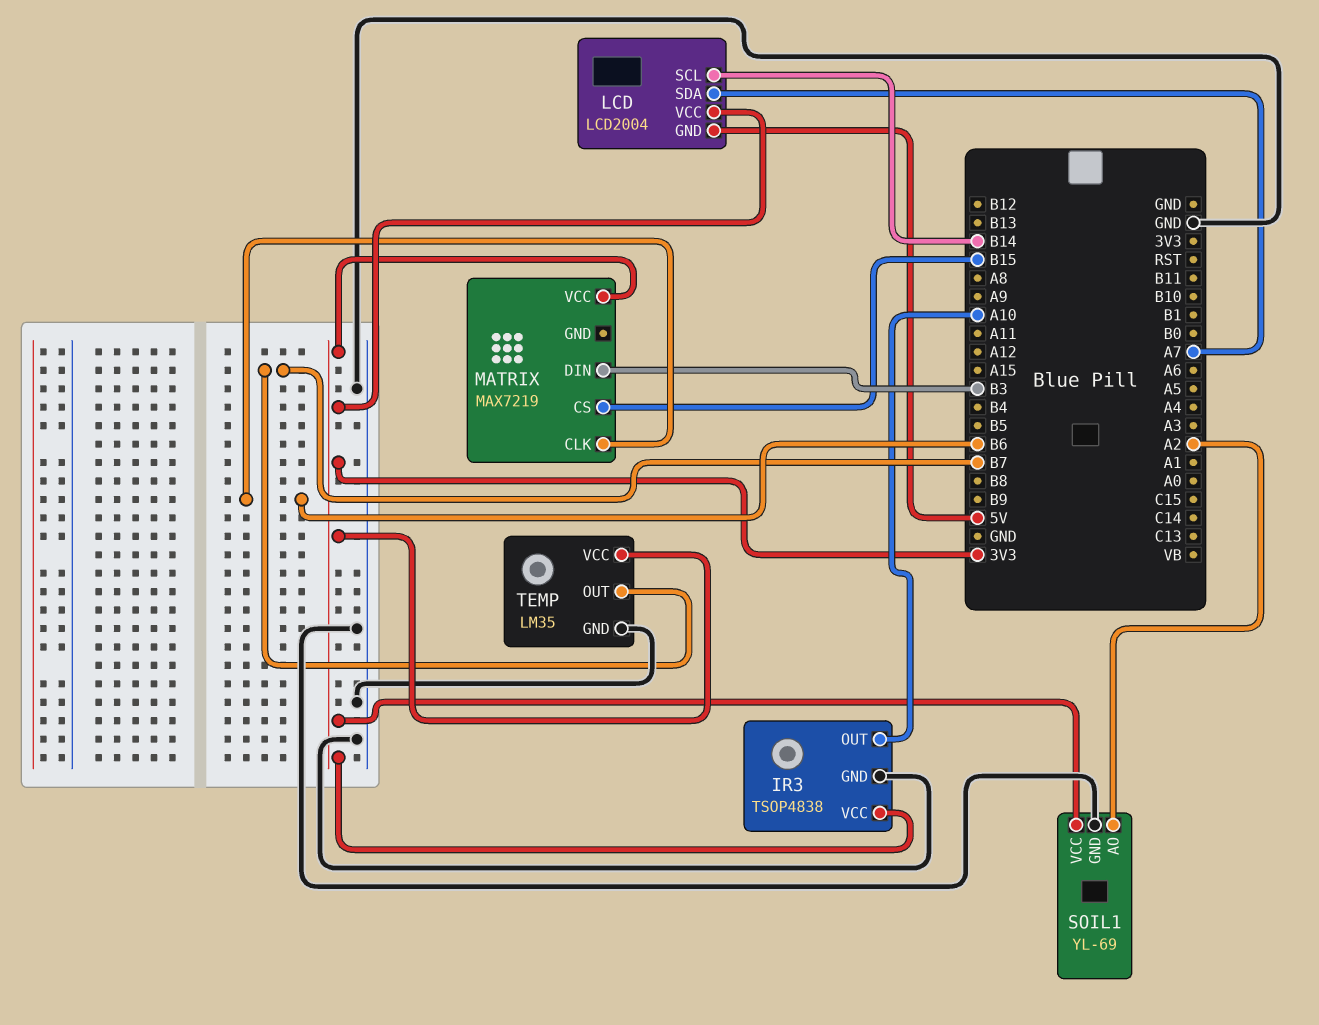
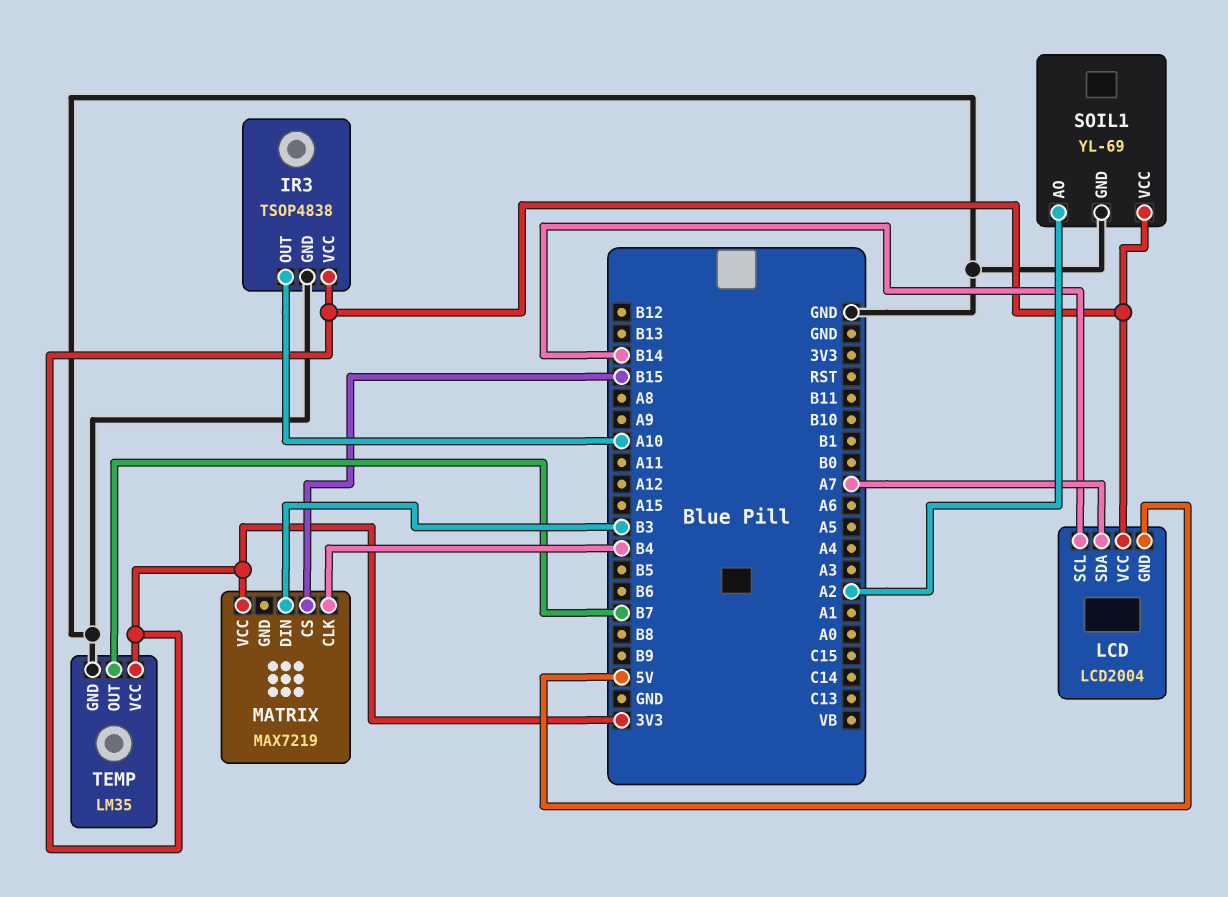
MATRIX pin CLK: B6 -> B4

